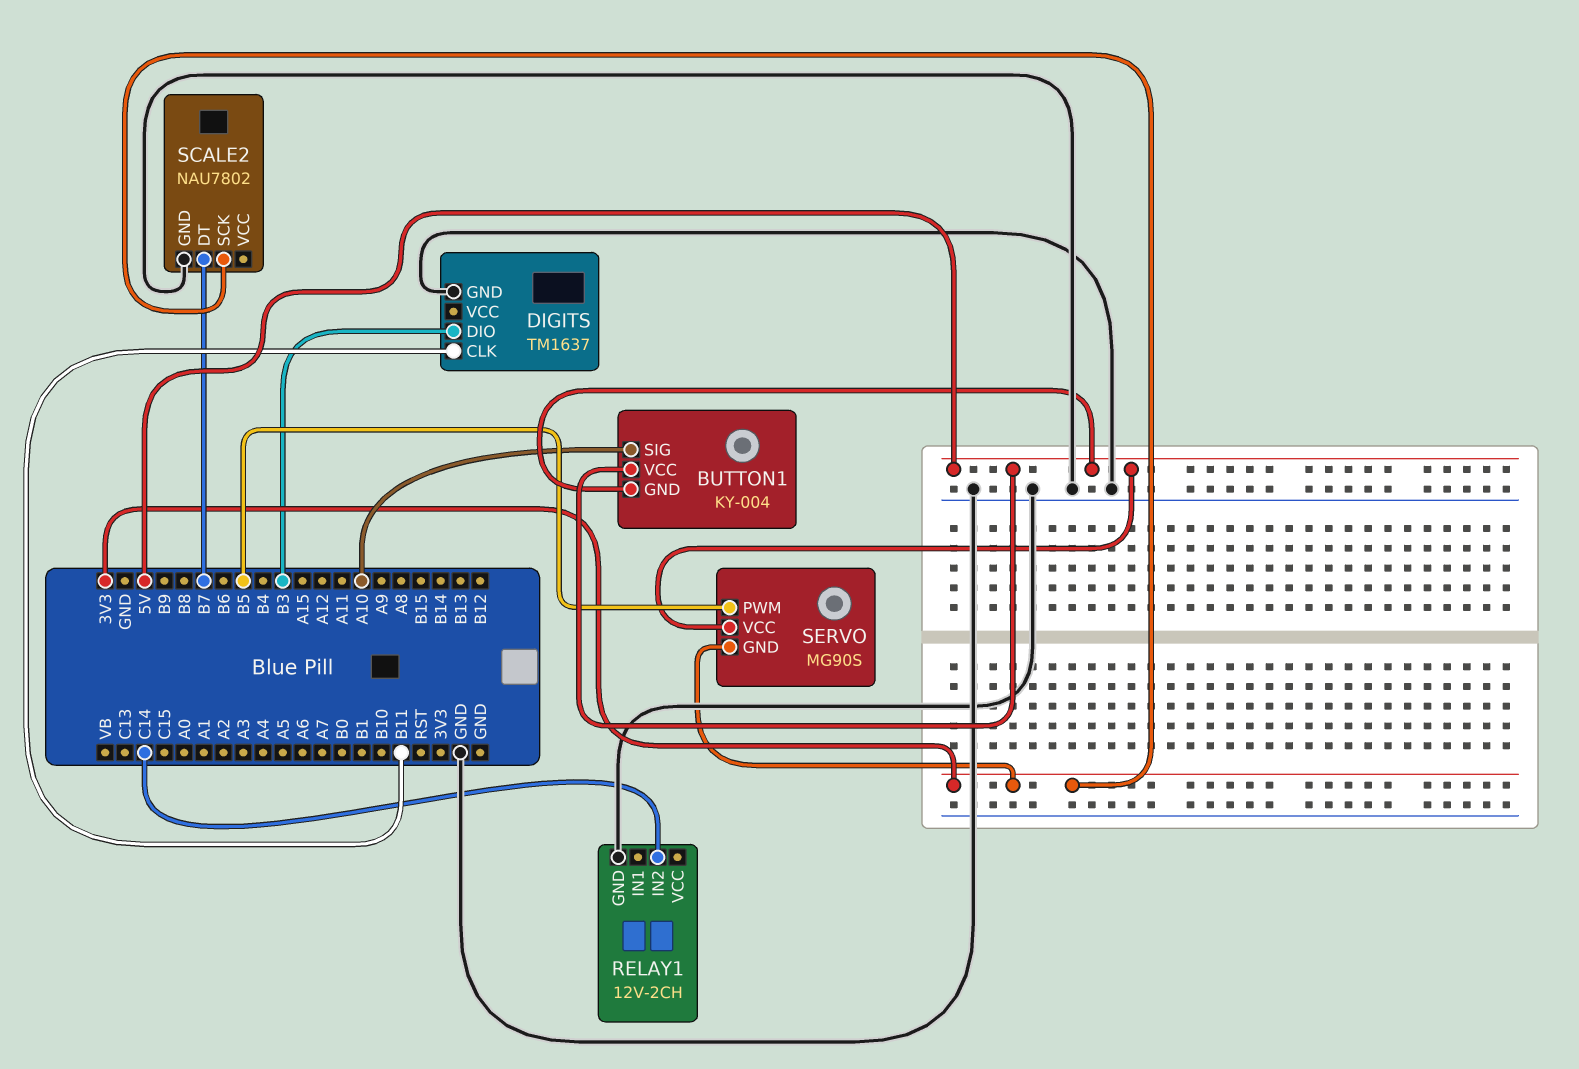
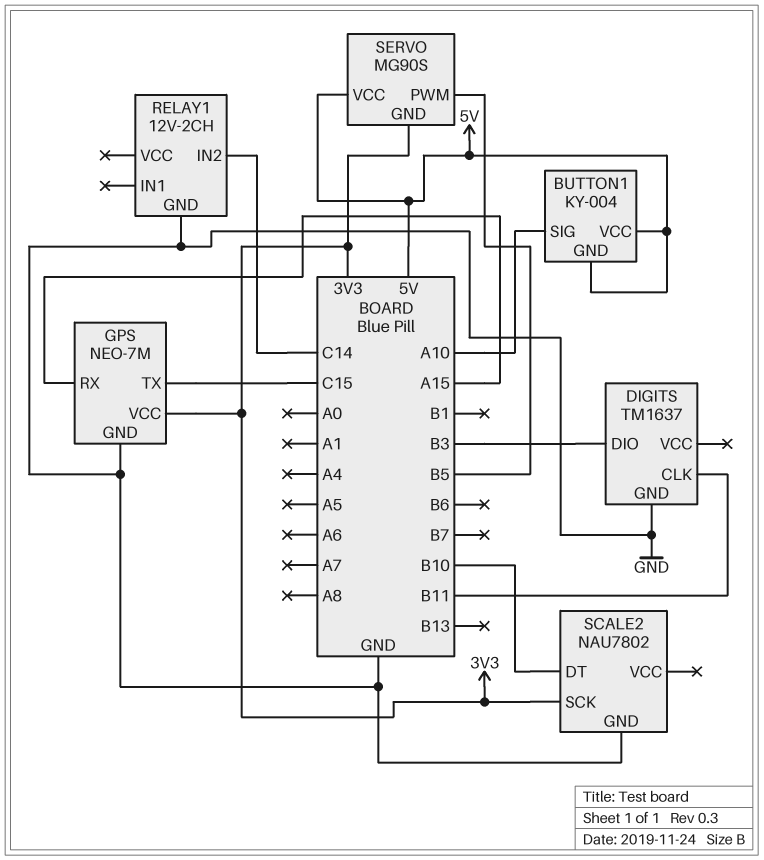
GPS: none -> NEO-7M
GPS pin GND: none -> GND
GPS pin RX: none -> A15
GPS pin TX: none -> C15
GPS pin VCC: none -> 3V3
SCALE2 pin DT: B7 -> B10

